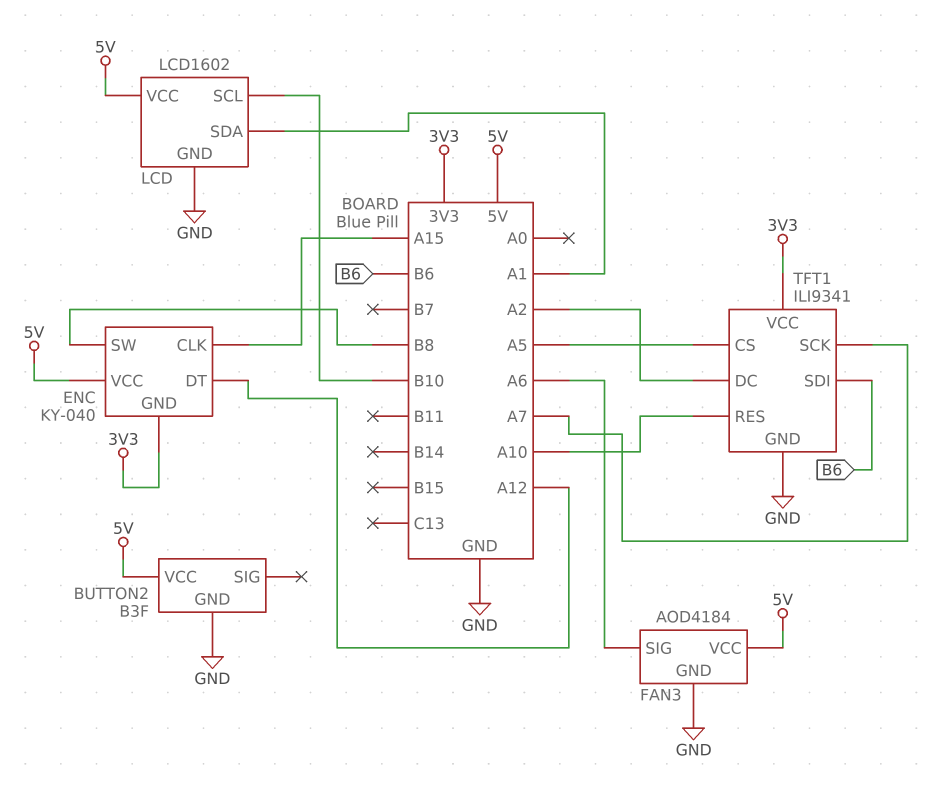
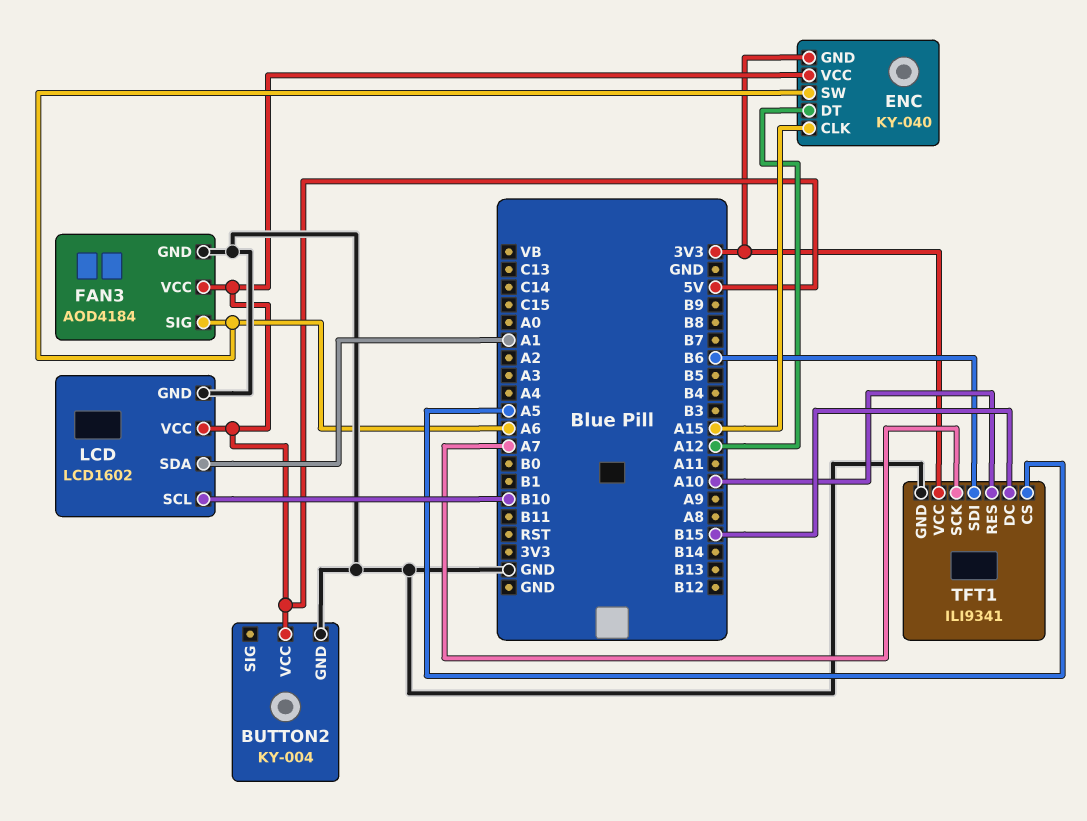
BUTTON2: B3F -> KY-004
ENC pin SW: B8 -> A6
TFT1 pin DC: A2 -> B15

